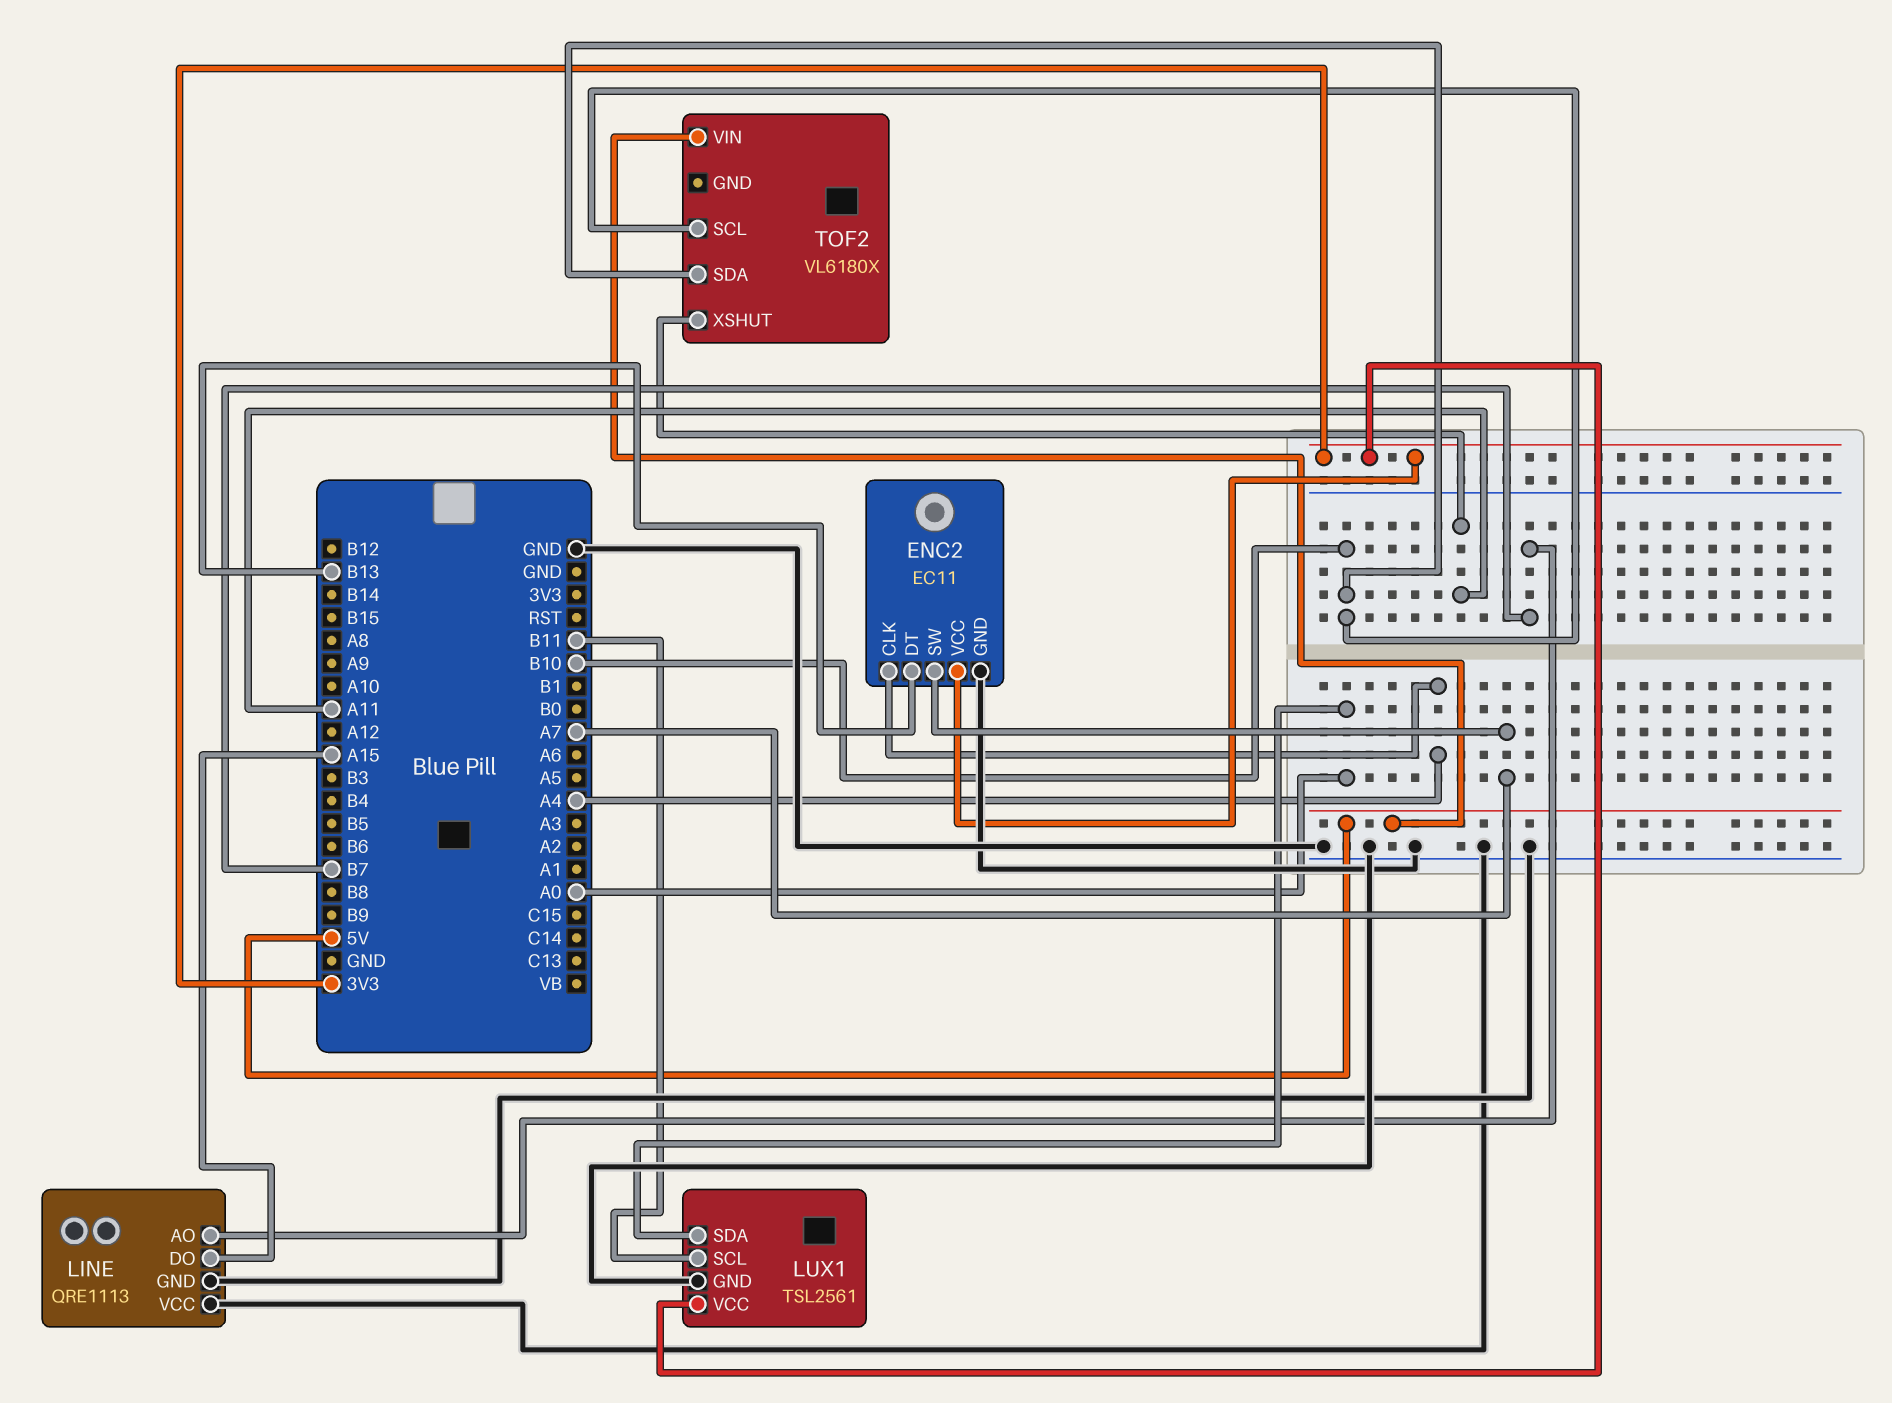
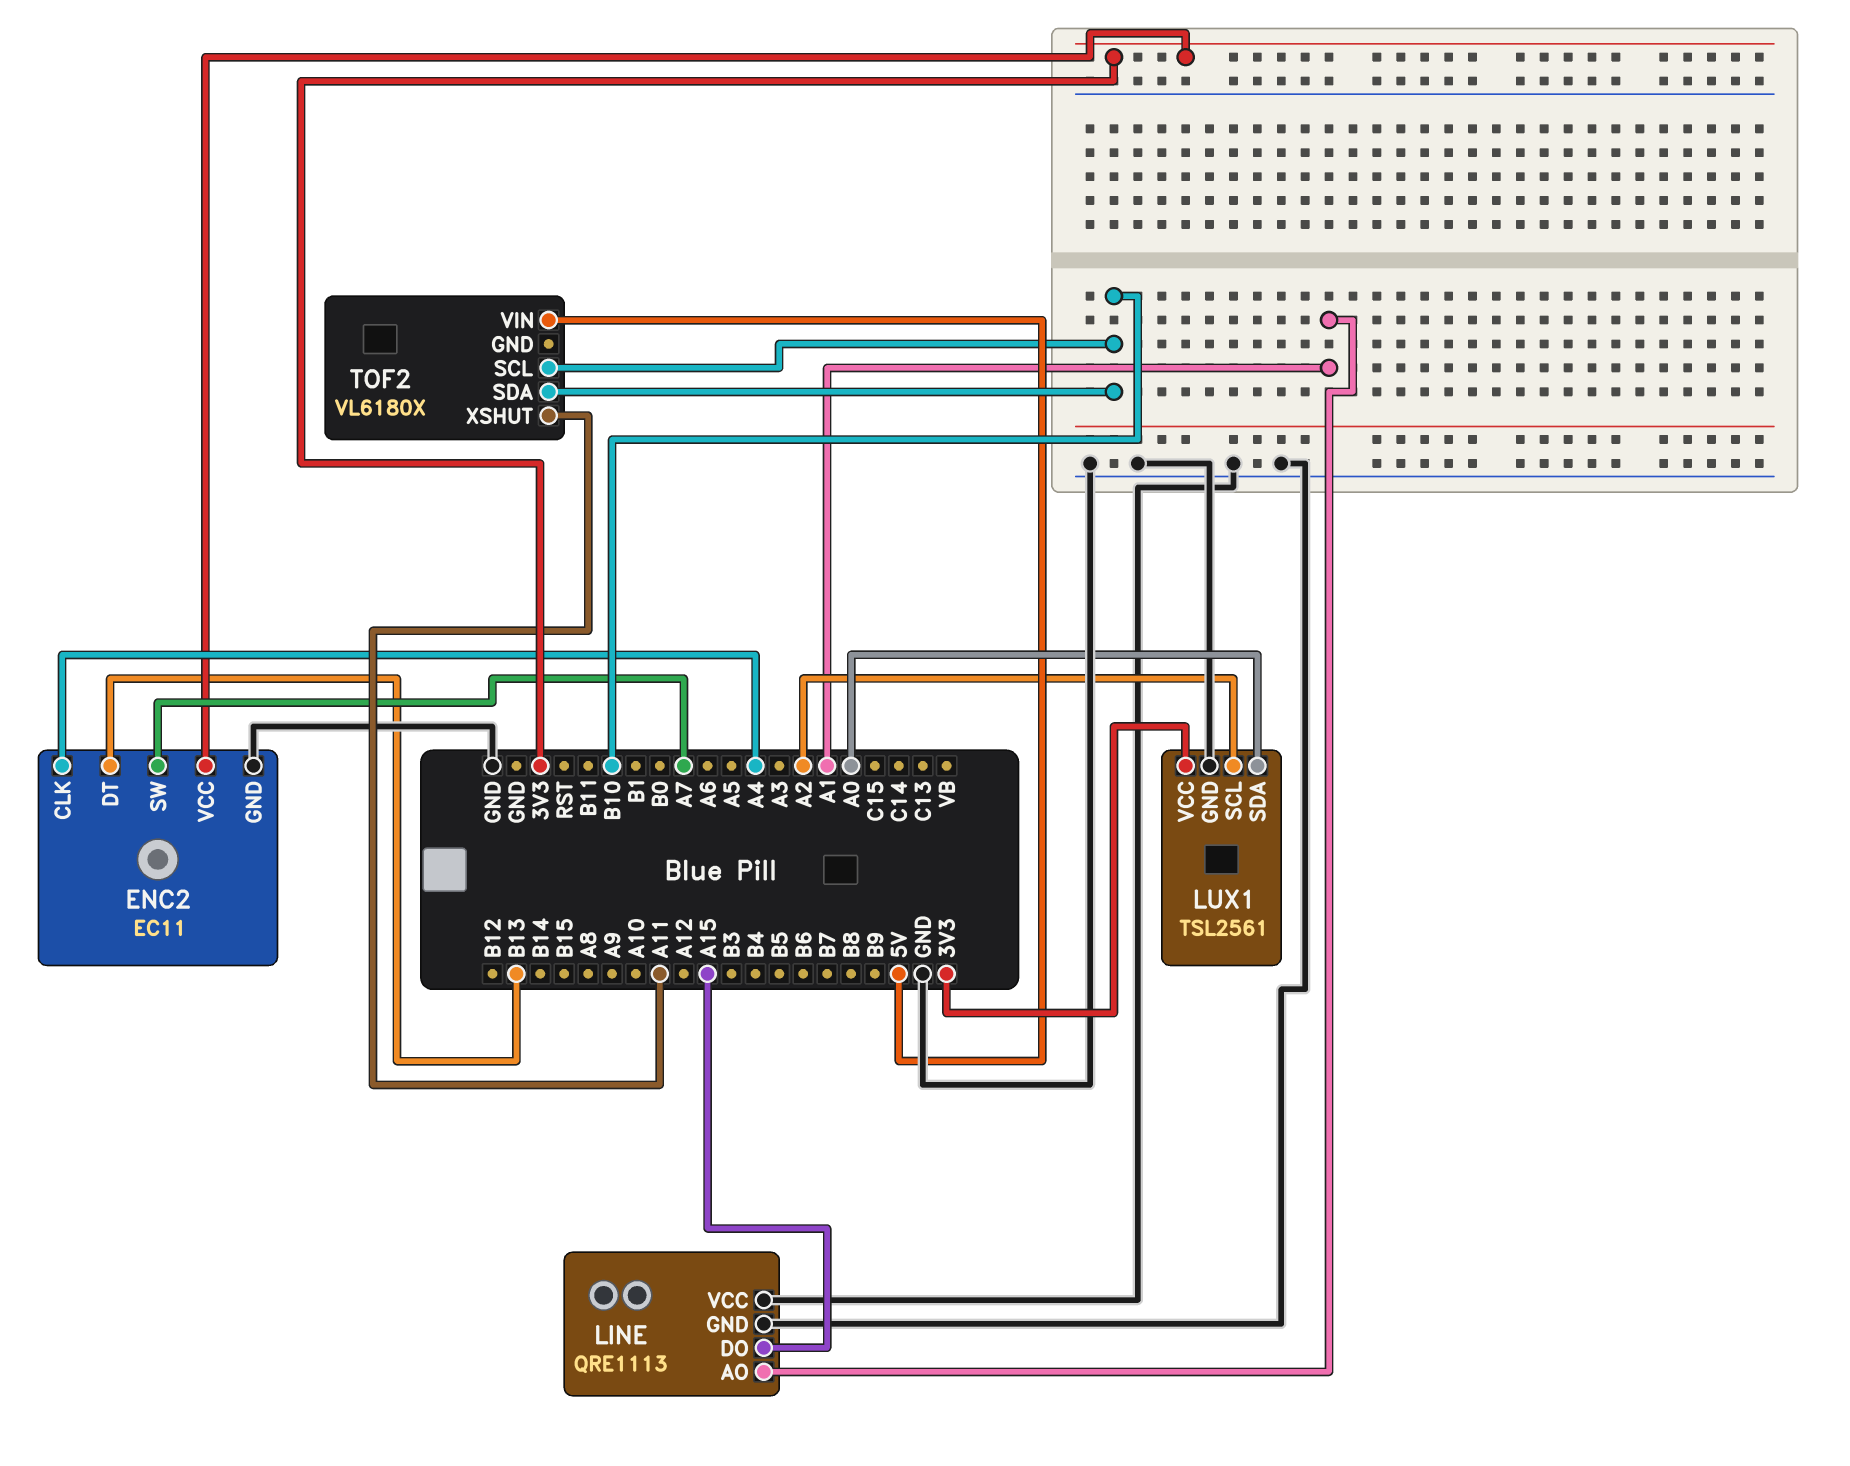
LINE pin AO: B7 -> A1
LUX1 pin SCL: B11 -> A2

